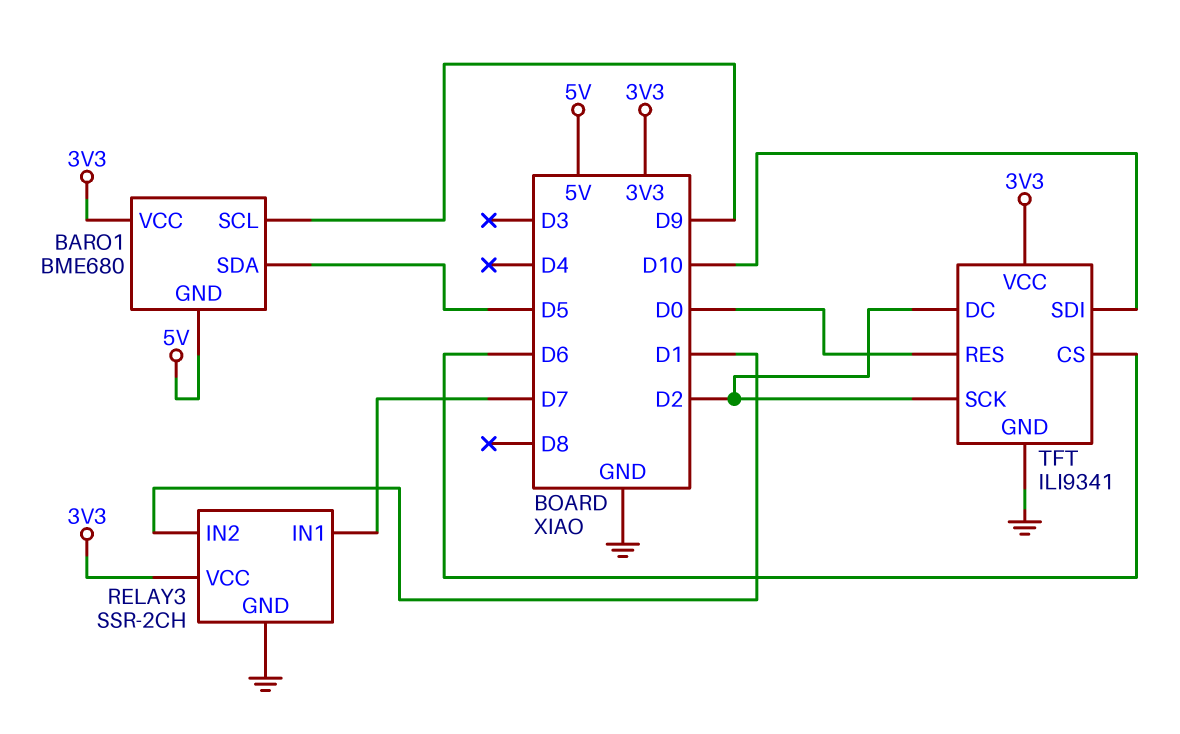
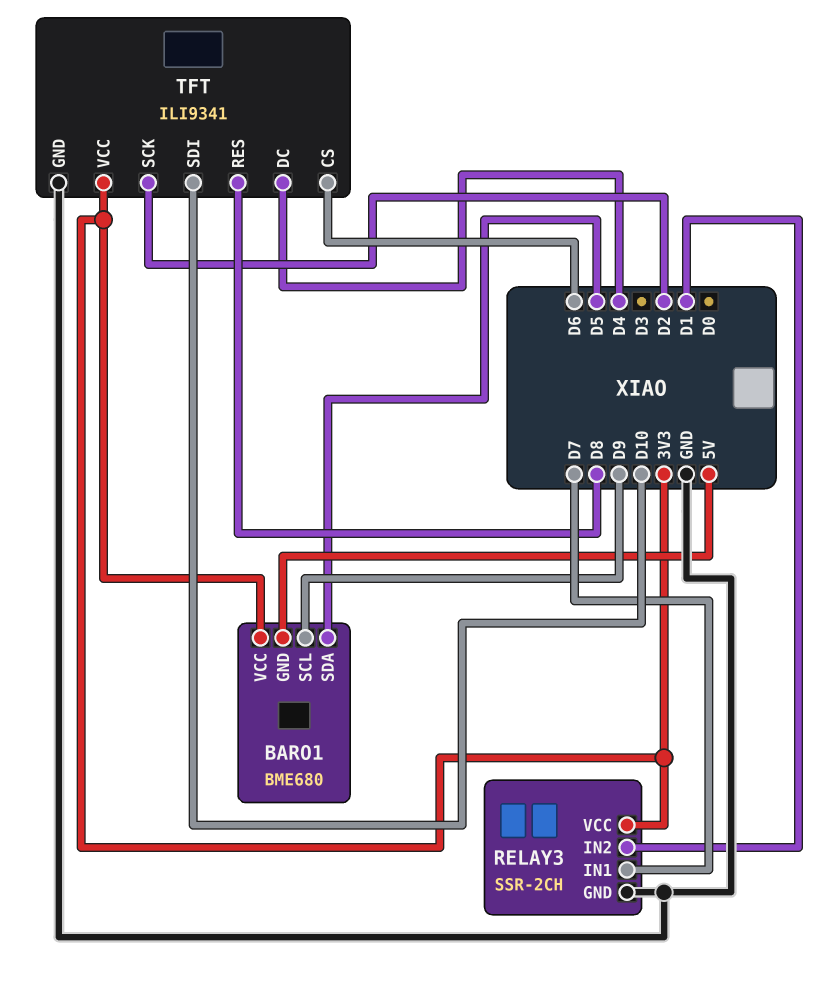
TFT pin DC: D2 -> D4
TFT pin RES: D0 -> D8

